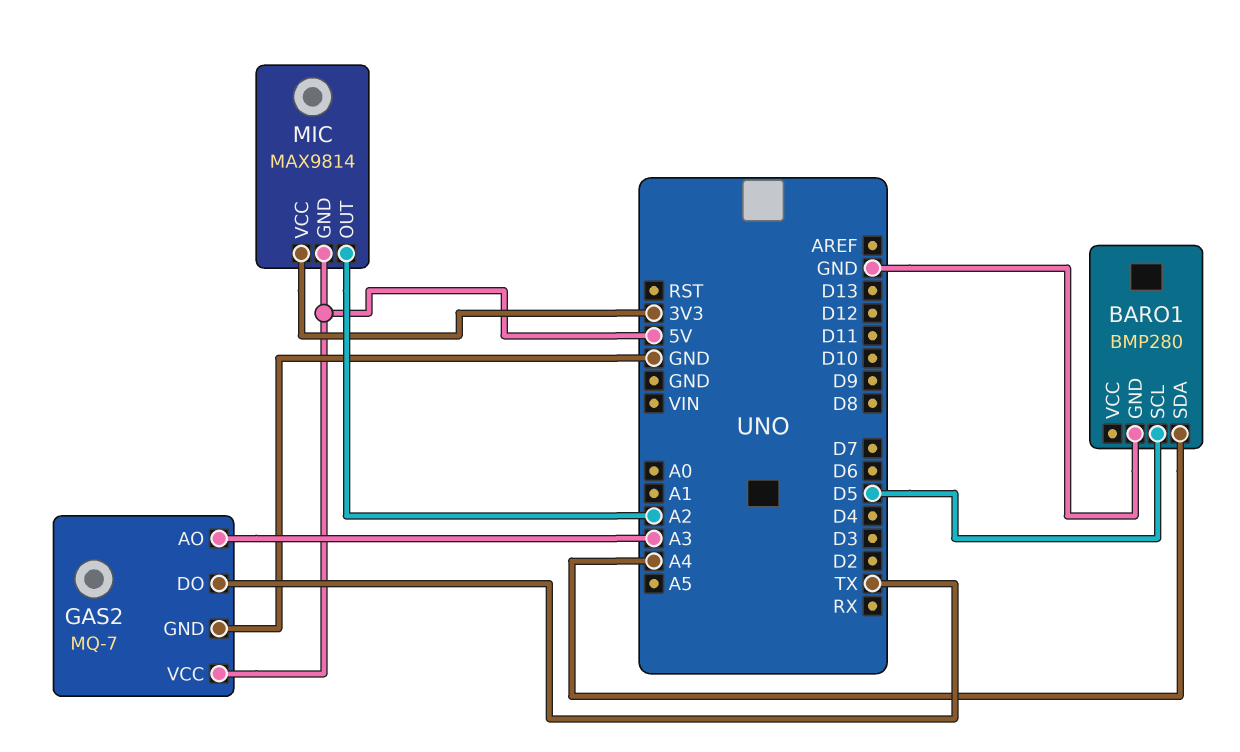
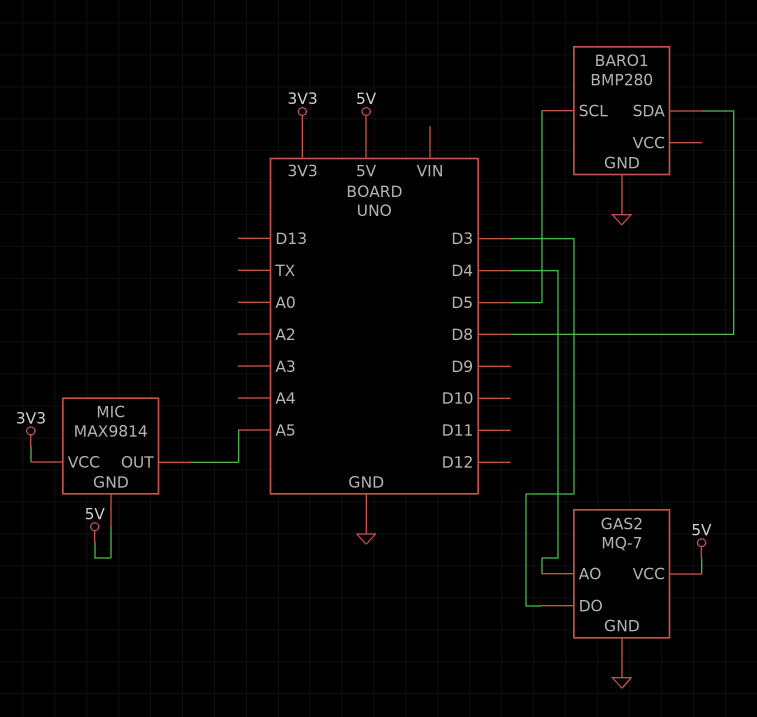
BARO1 pin SDA: A4 -> D8
GAS2 pin AO: A3 -> D4
GAS2 pin DO: TX -> D3
MIC pin OUT: A2 -> A5

